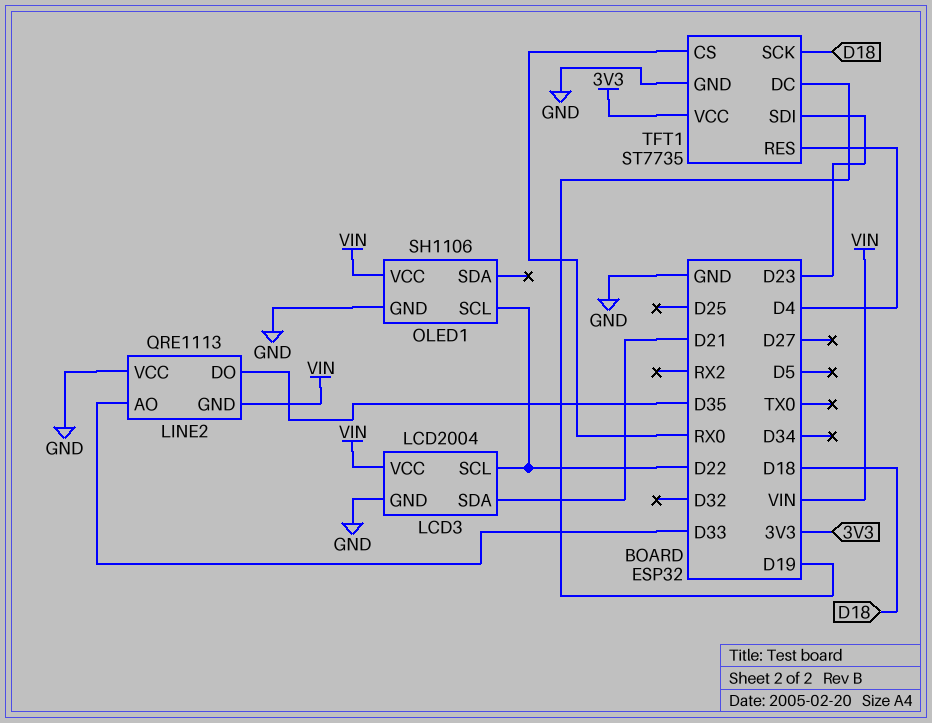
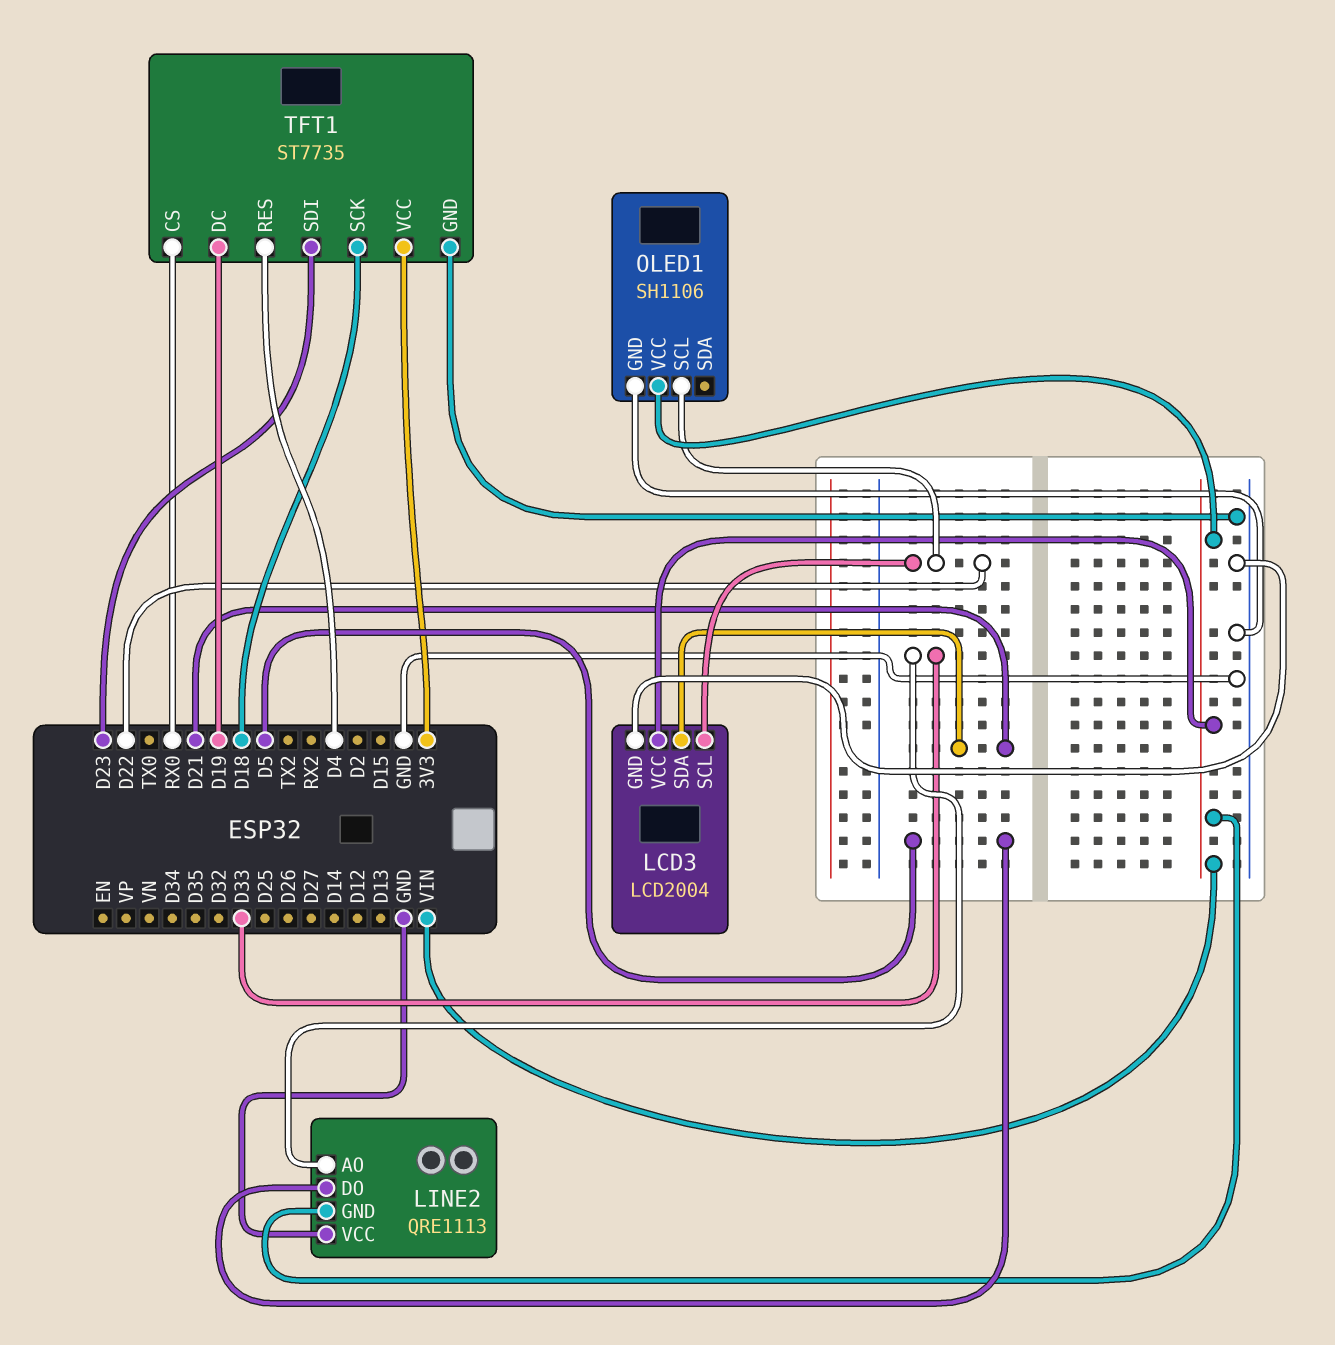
LINE2 pin DO: D35 -> D5

